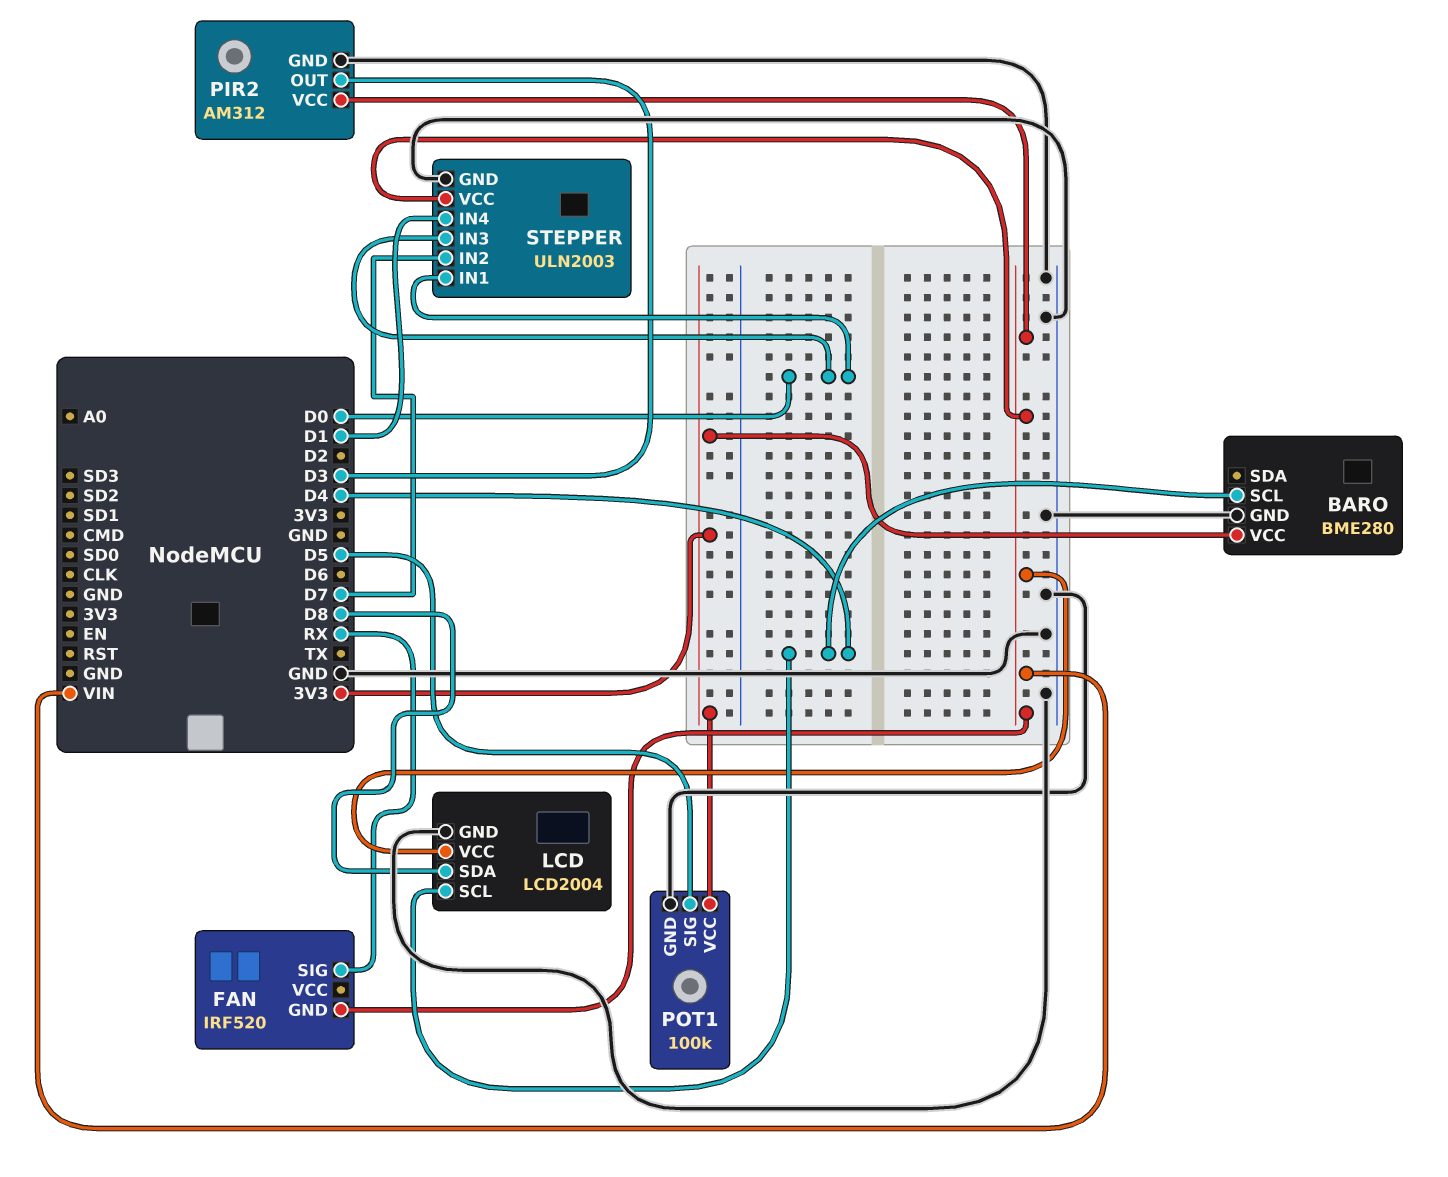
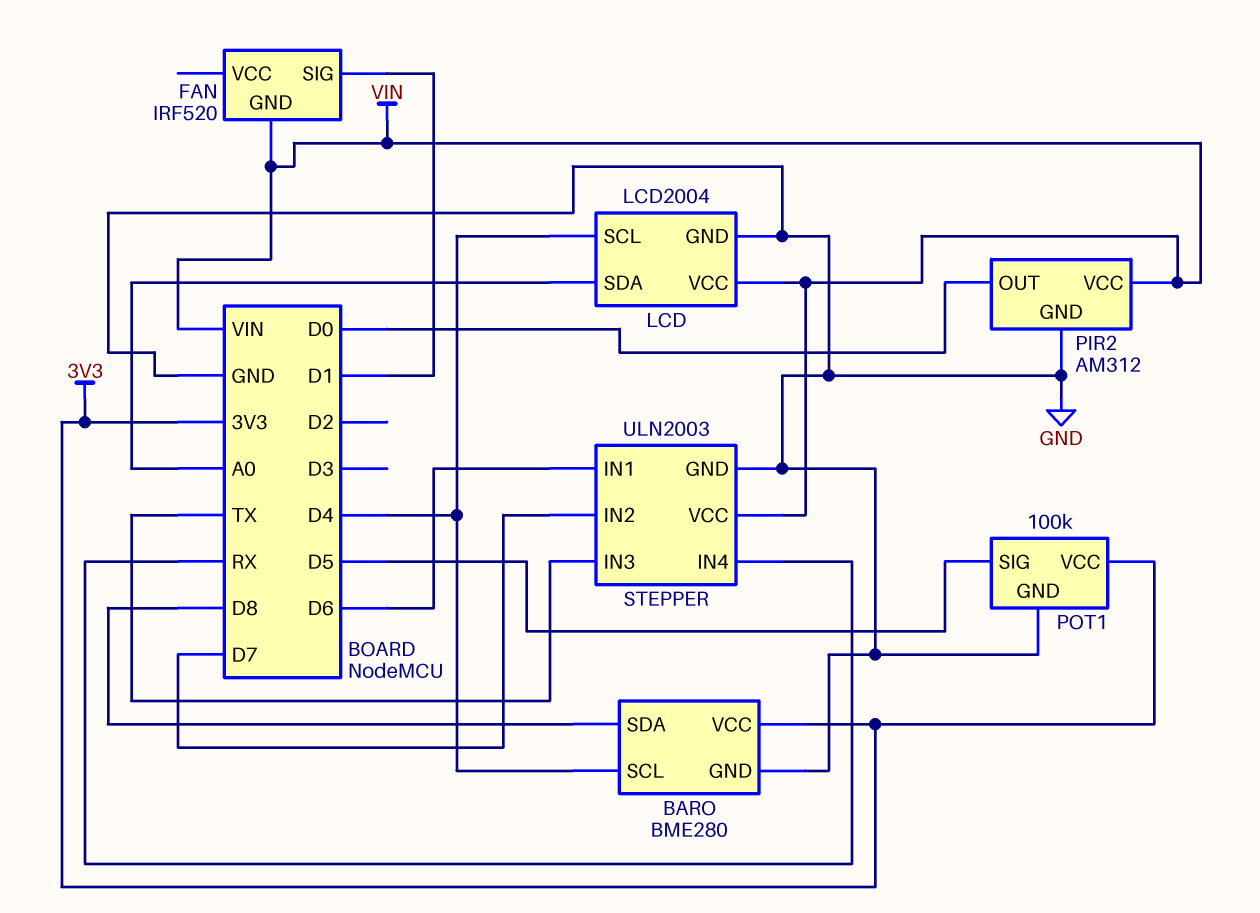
BARO pin SDA: none -> D8
FAN pin SIG: RX -> D1
LCD pin SDA: D8 -> A0
PIR2 pin OUT: D3 -> D0
STEPPER pin IN1: D0 -> D6
STEPPER pin IN3: D0 -> TX
STEPPER pin IN4: D1 -> RX

